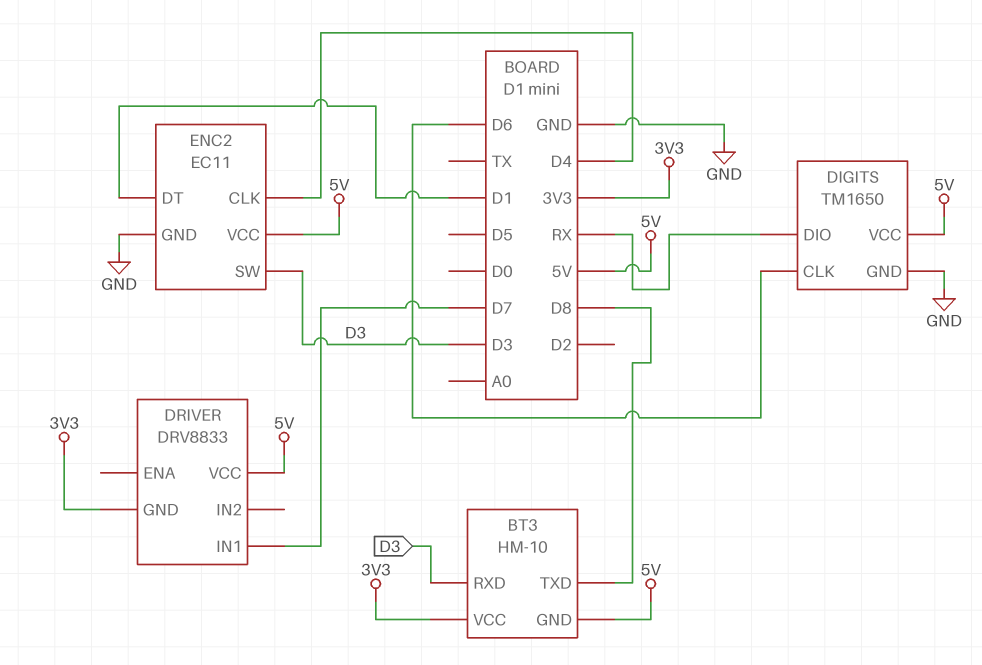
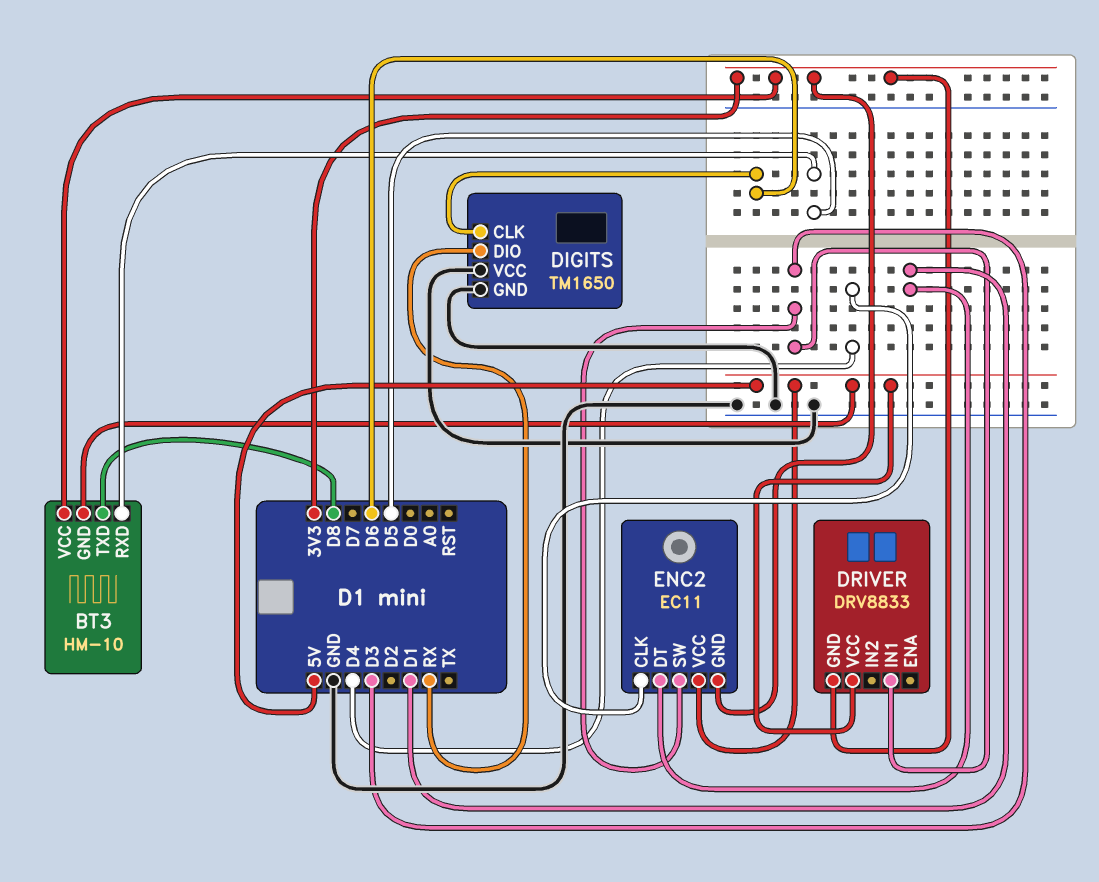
BT3 pin RXD: D3 -> D5
DIGITS pin VCC: 5V -> GND
DRIVER pin IN1: D7 -> D3
ENC2 pin GND: GND -> 3V3

